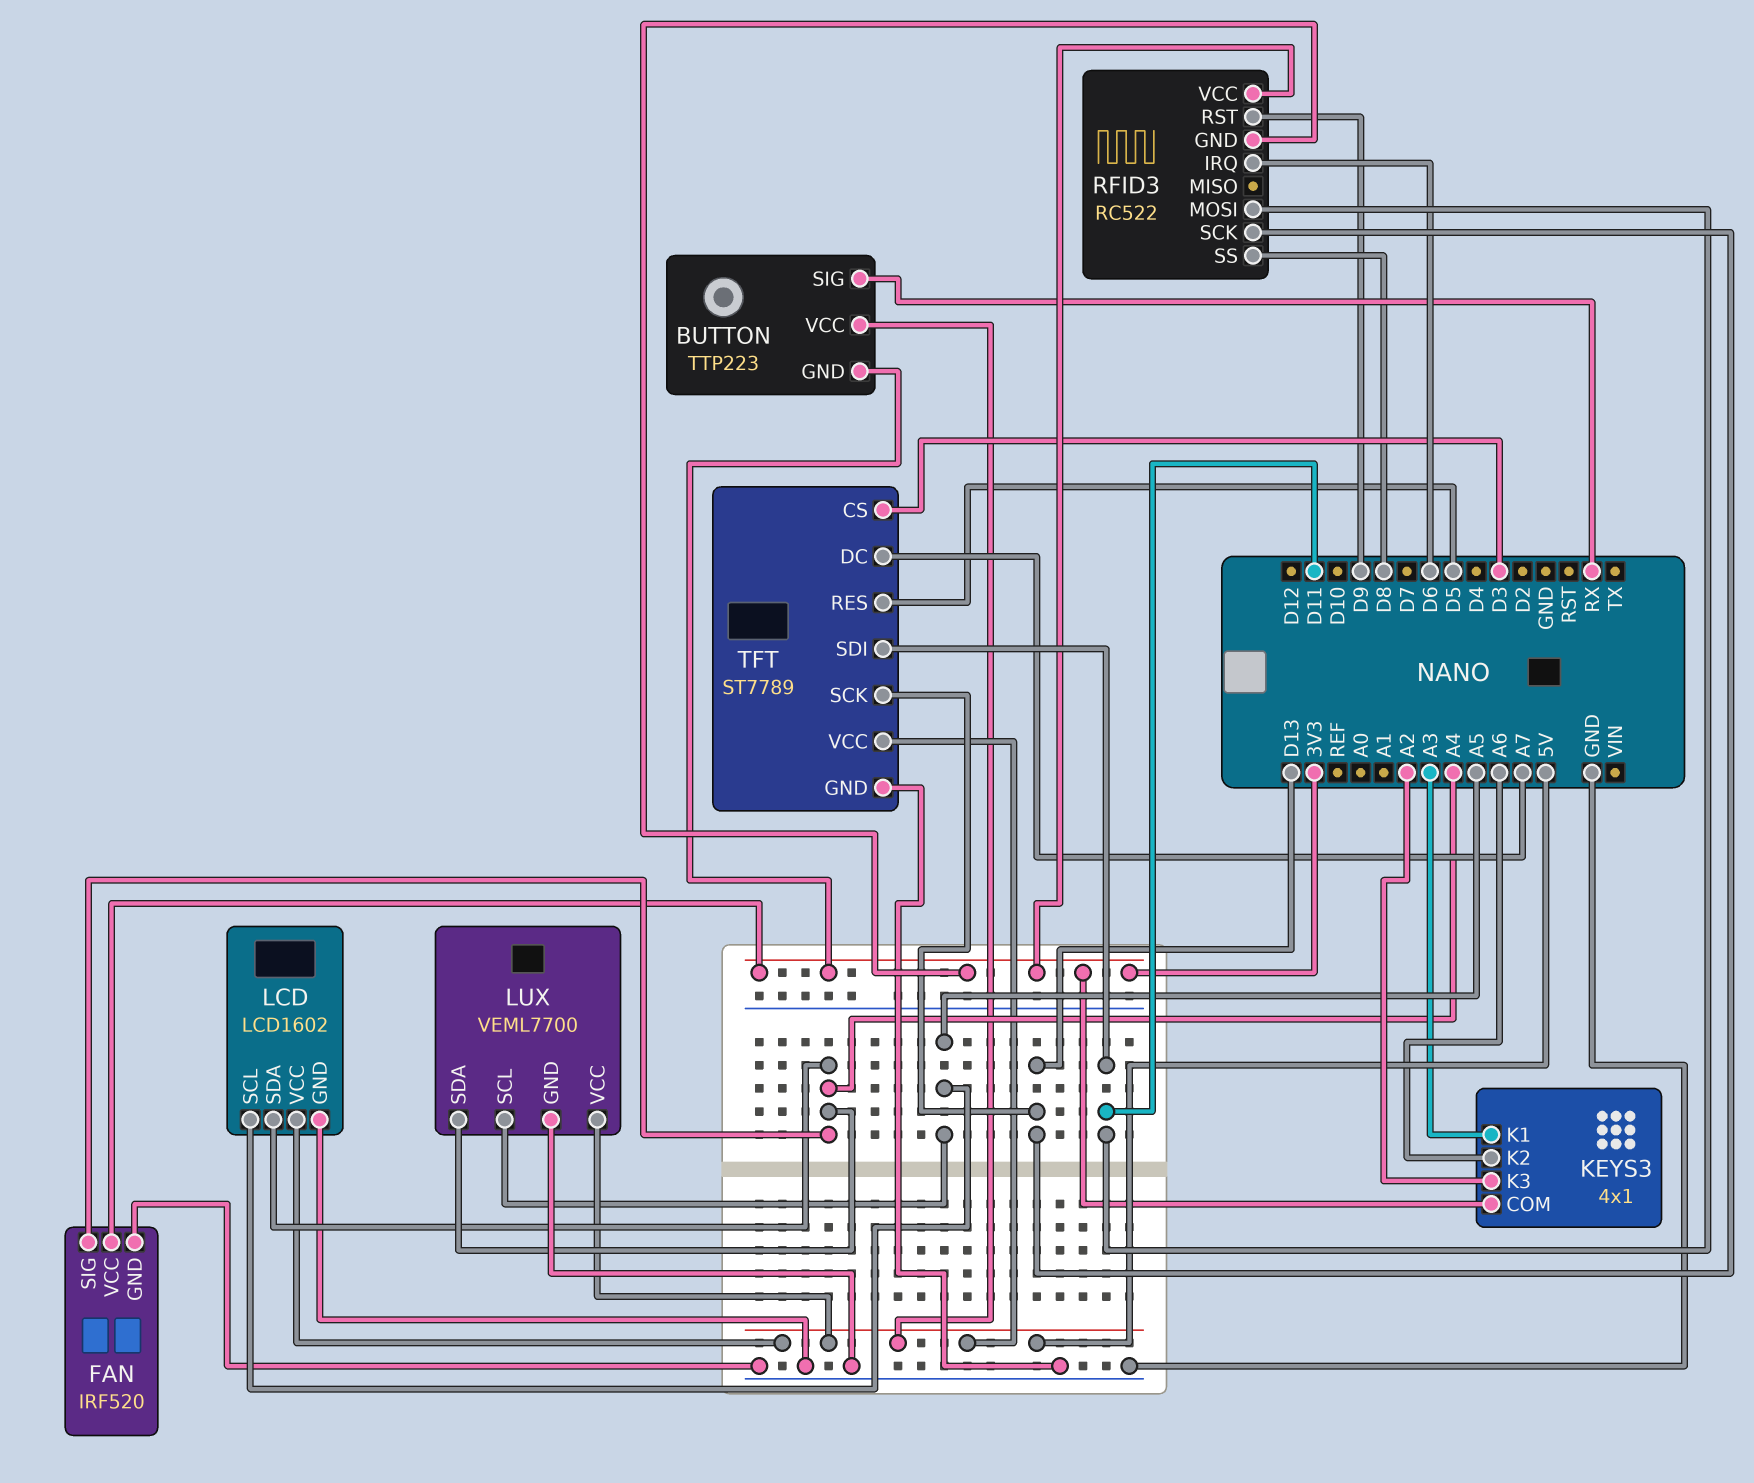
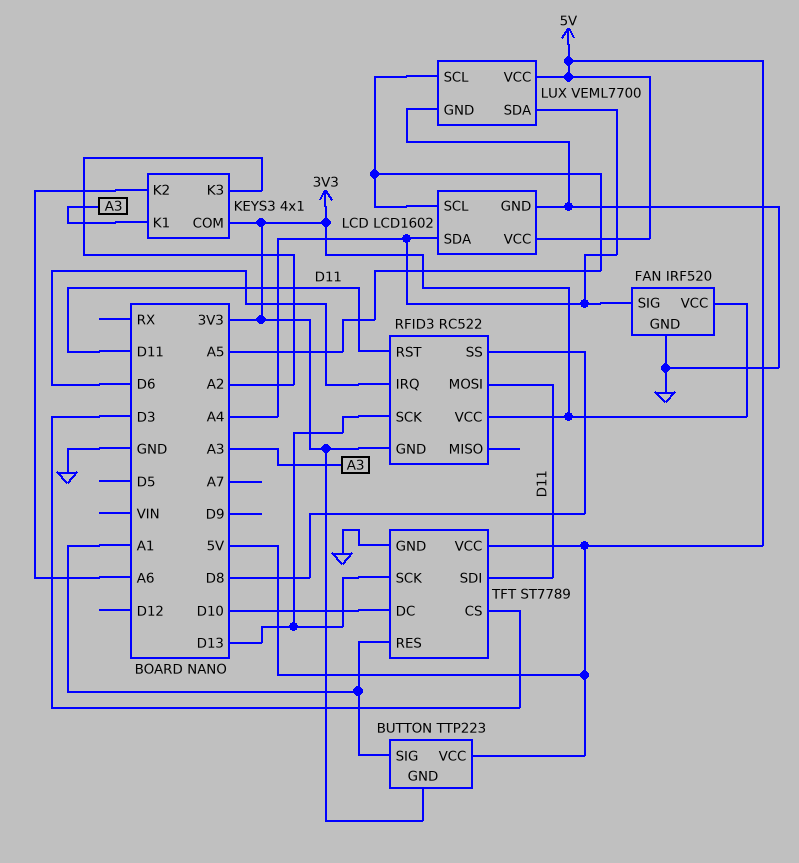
BUTTON pin SIG: RX -> A1
RFID3 pin RST: D9 -> D11
TFT pin DC: A7 -> D10
TFT pin RES: D5 -> A1

